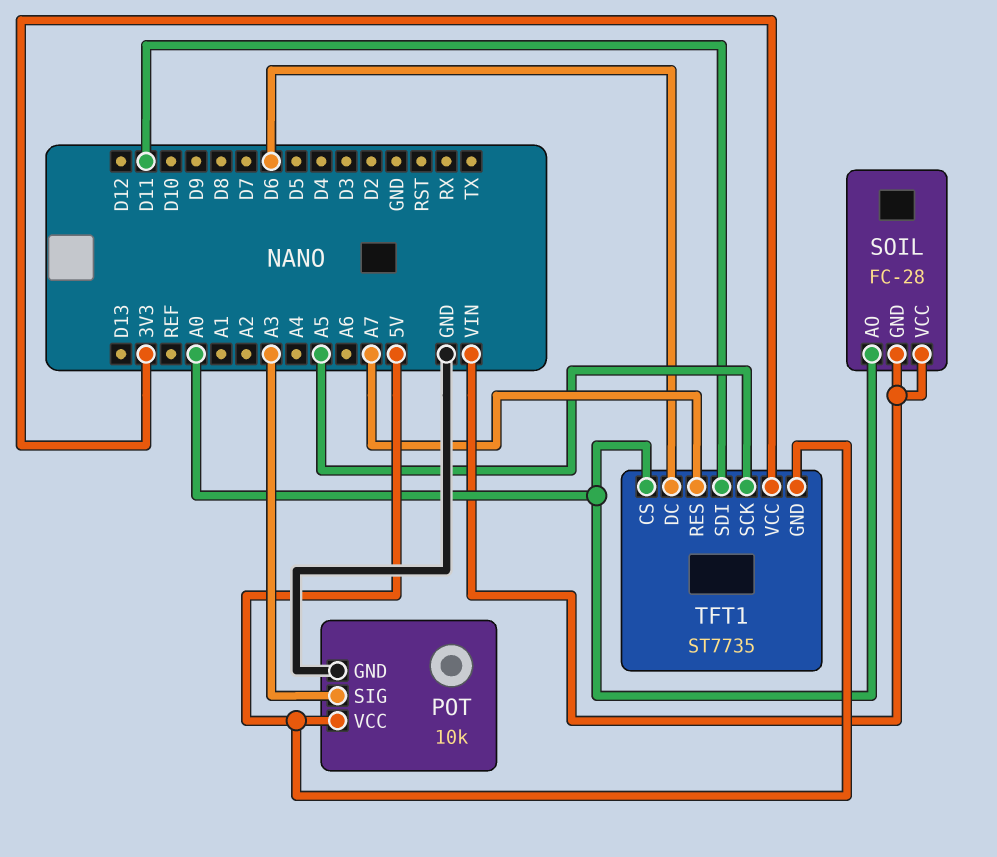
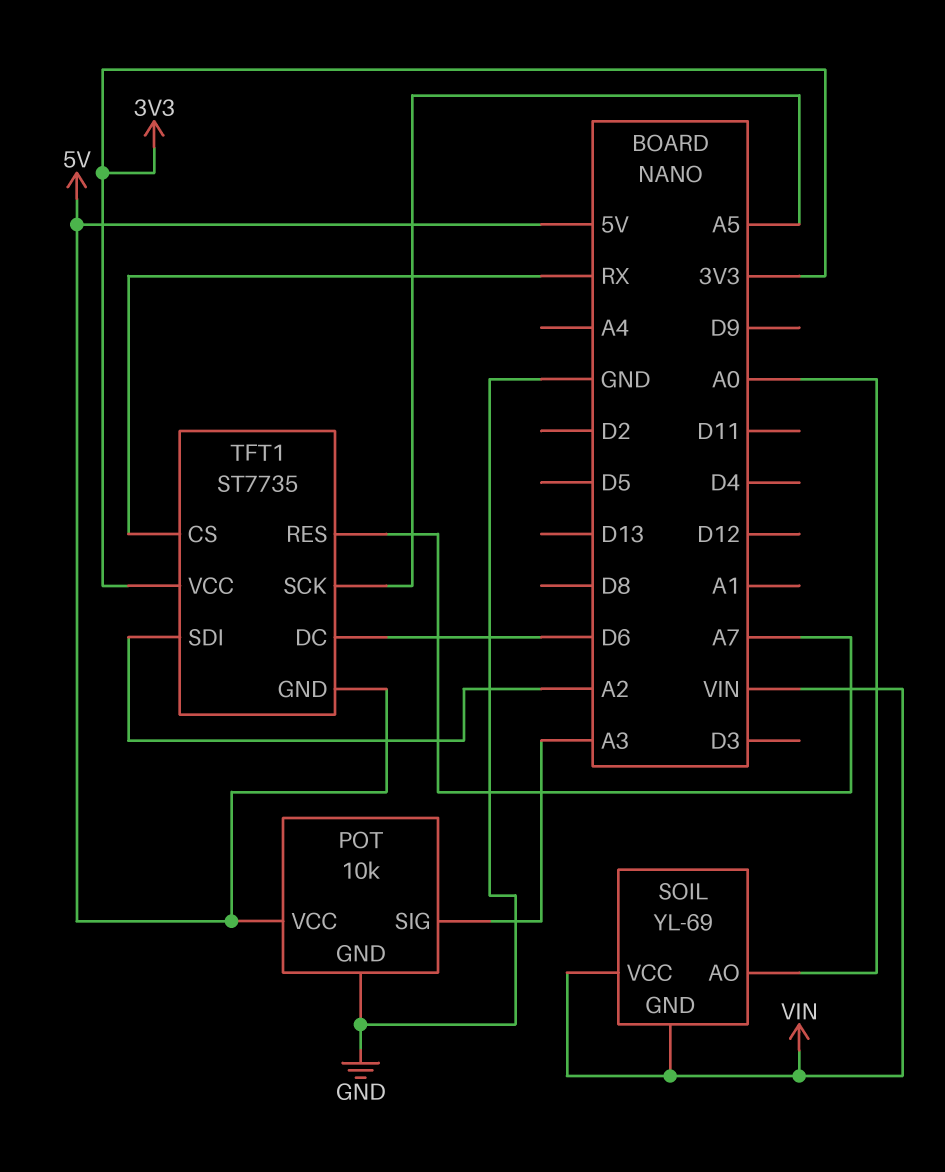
SOIL: FC-28 -> YL-69
TFT1 pin CS: A0 -> RX
TFT1 pin SDI: D11 -> A2

